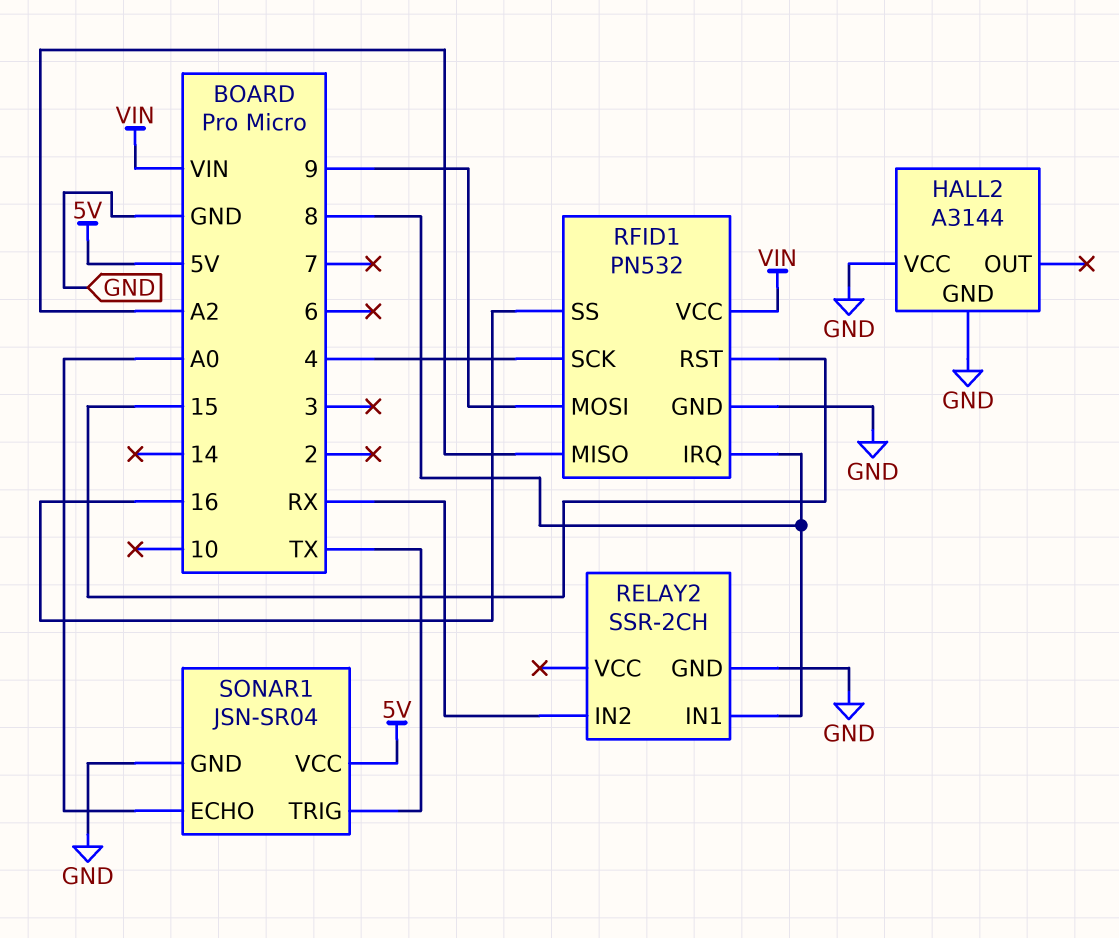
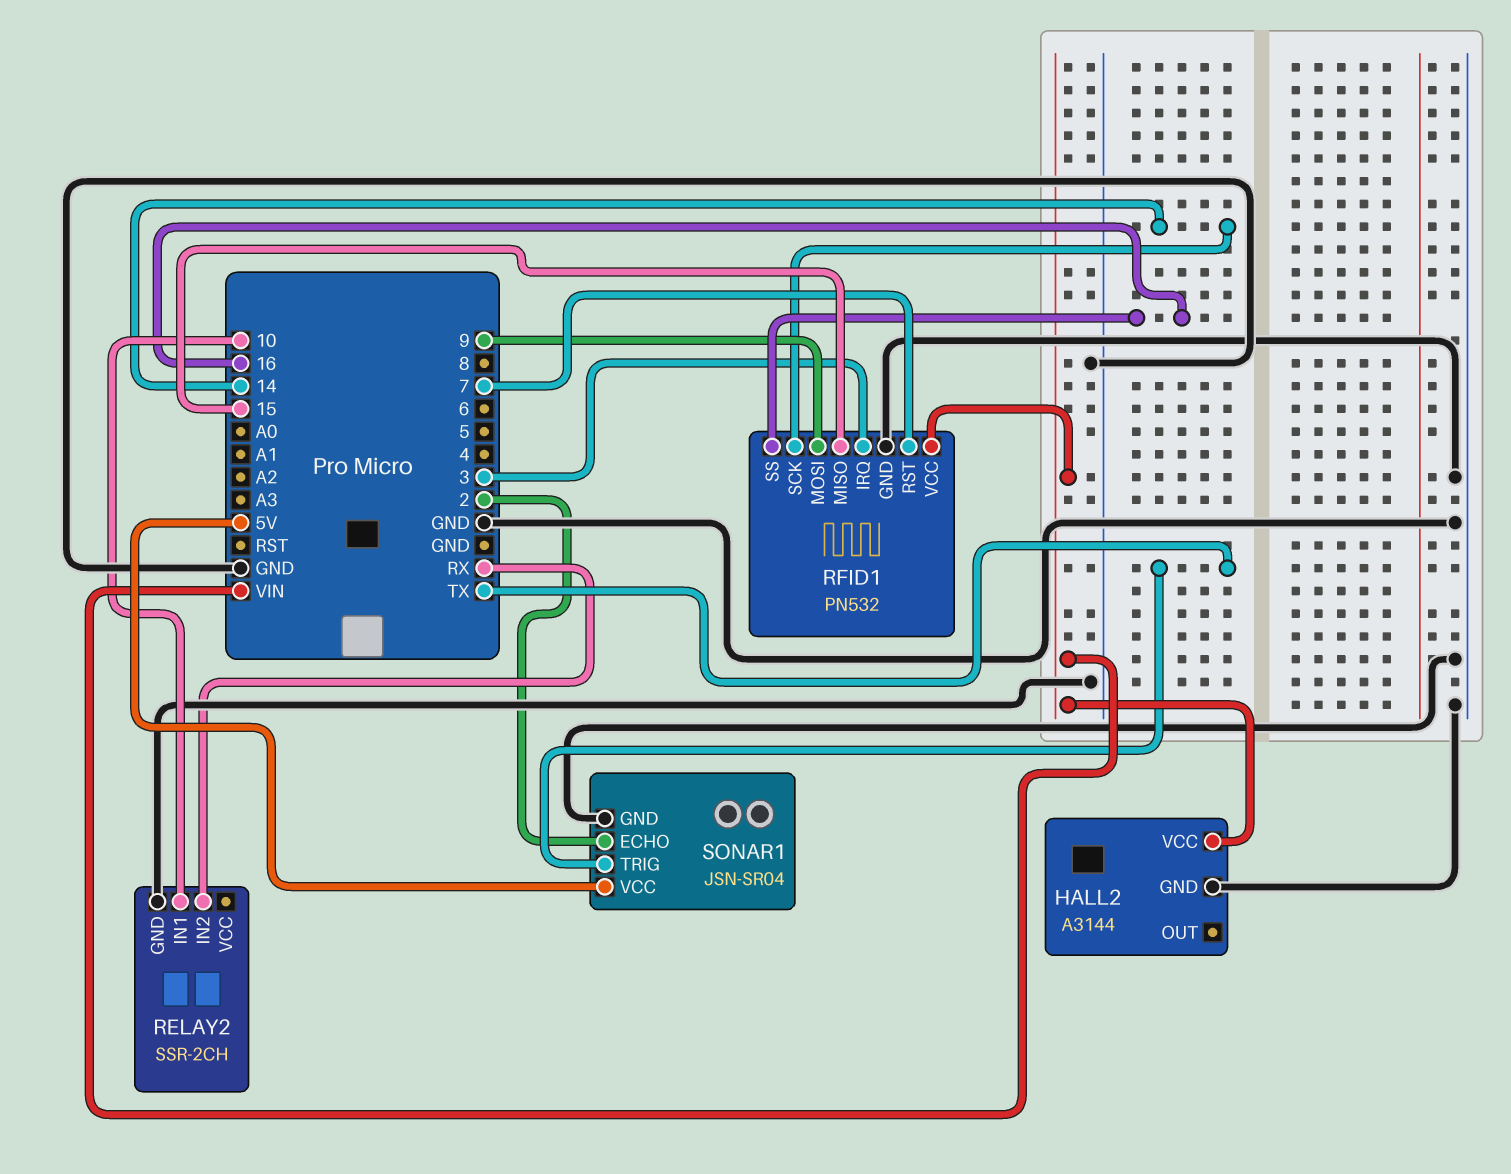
HALL2 pin VCC: GND -> VIN
RELAY2 pin IN1: 8 -> 10
RFID1 pin IRQ: 8 -> 3
RFID1 pin MISO: A2 -> 15
RFID1 pin RST: 15 -> 7
RFID1 pin SCK: 4 -> 14
SONAR1 pin ECHO: A0 -> 2

